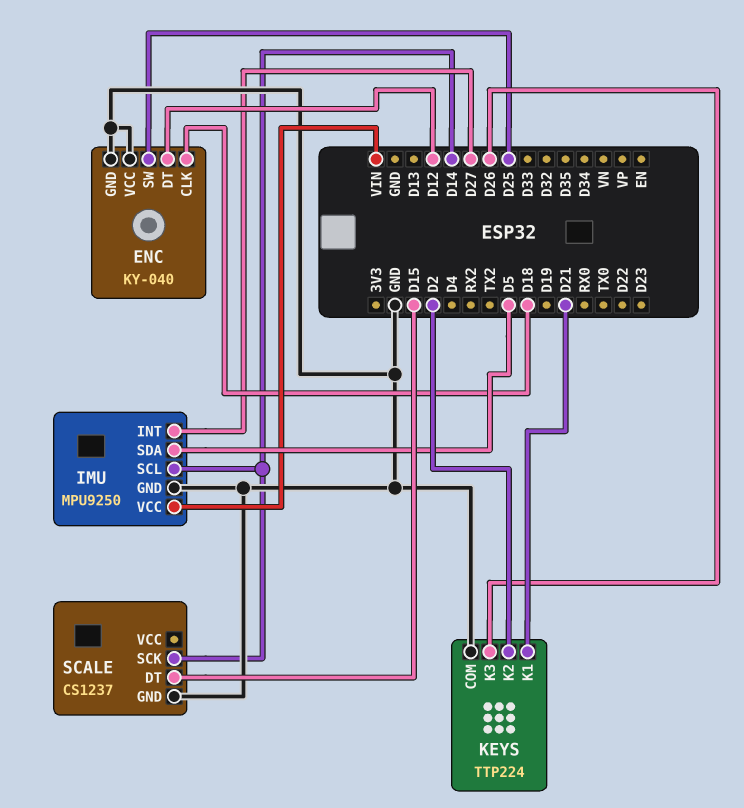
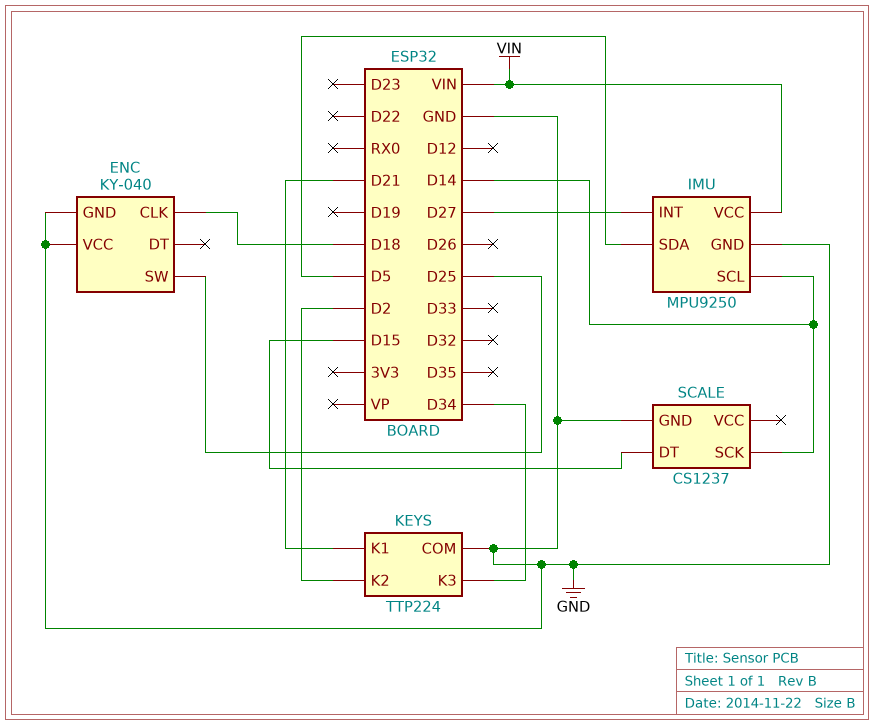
ENC pin DT: D12 -> none
KEYS pin K3: D26 -> D34

